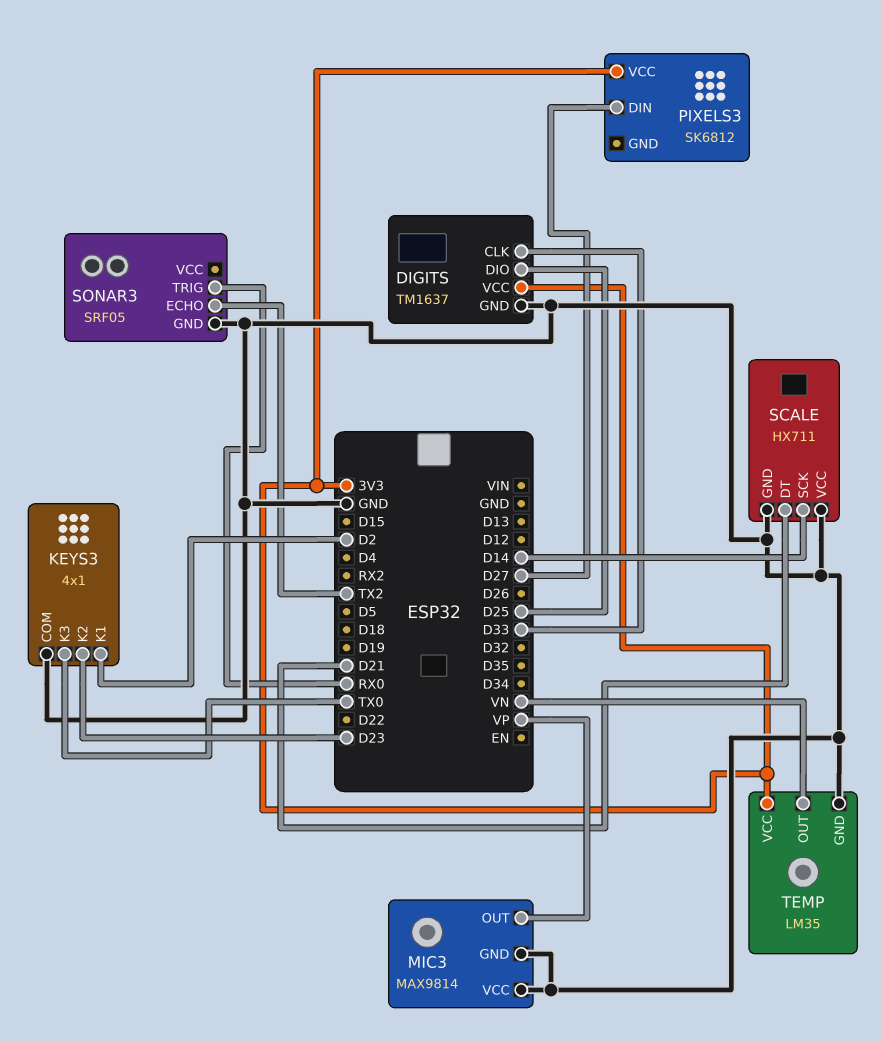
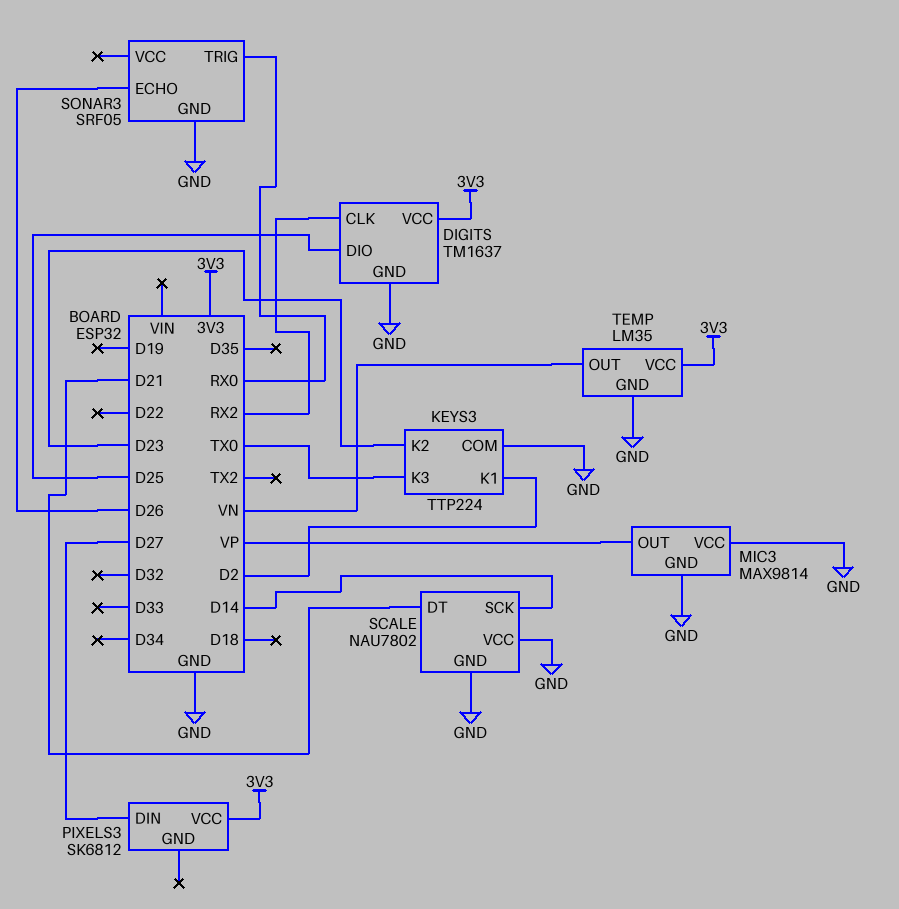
DIGITS pin CLK: D33 -> RX2
KEYS3: 4x1 -> TTP224
SCALE: HX711 -> NAU7802
SONAR3 pin ECHO: TX2 -> D26

